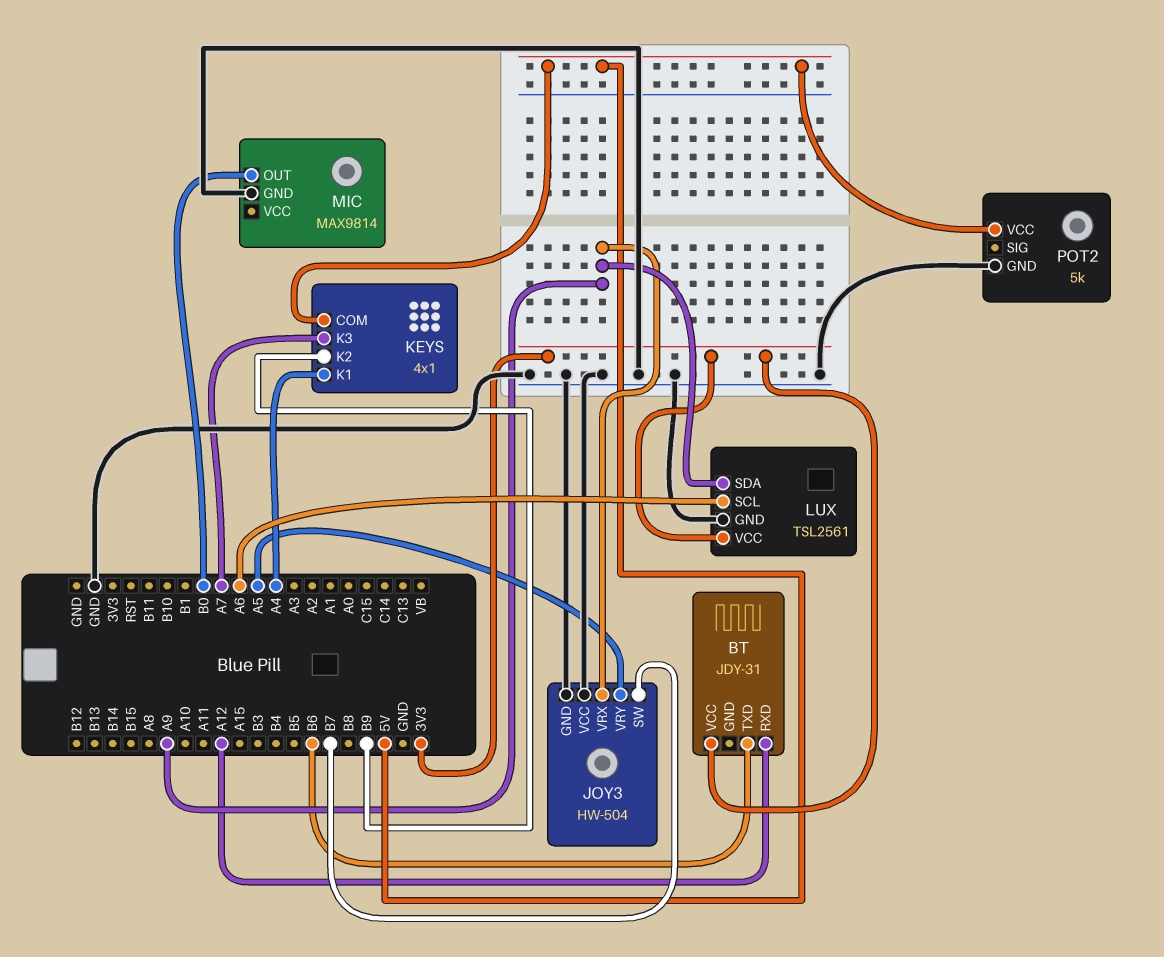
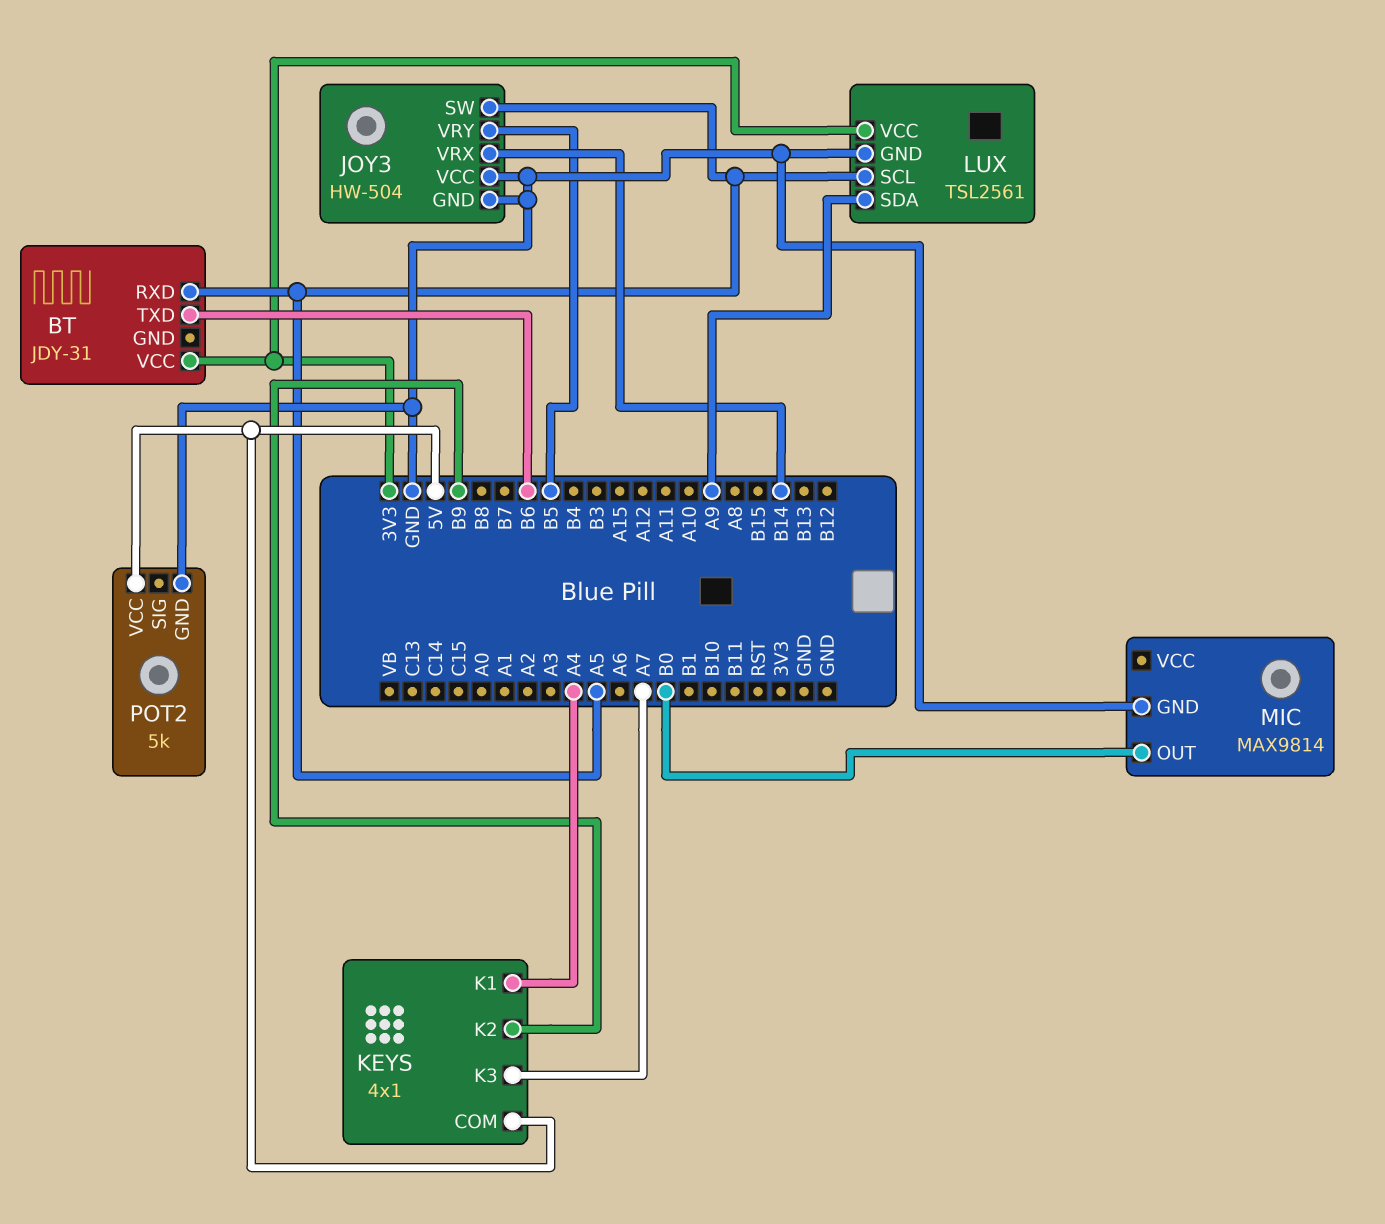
BT pin RXD: A12 -> A5
JOY3 pin SW: B7 -> A5
JOY3 pin VRX: A9 -> B14
JOY3 pin VRY: A5 -> B5
LUX pin SCL: A6 -> A5

